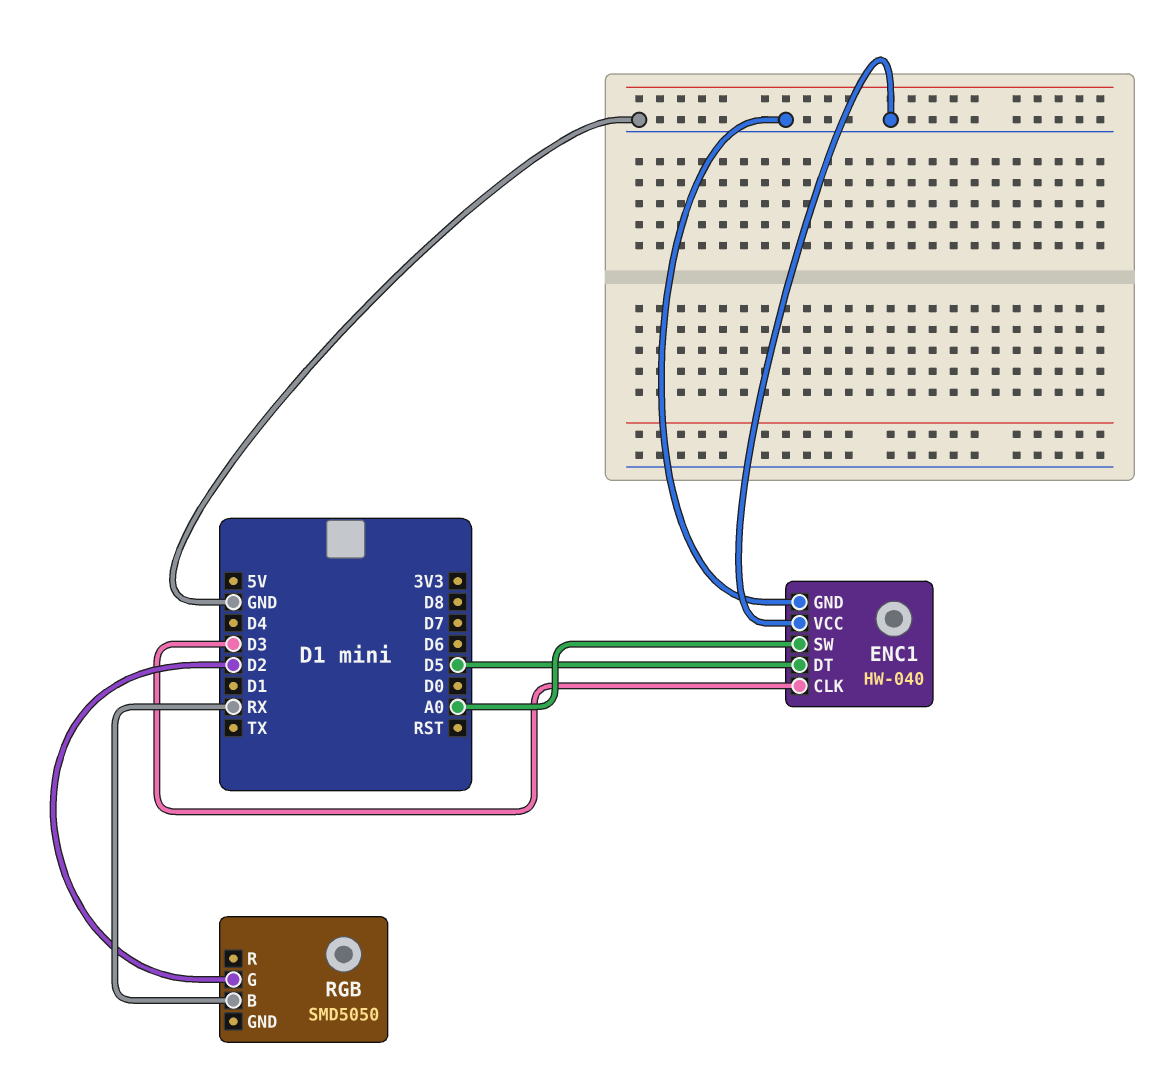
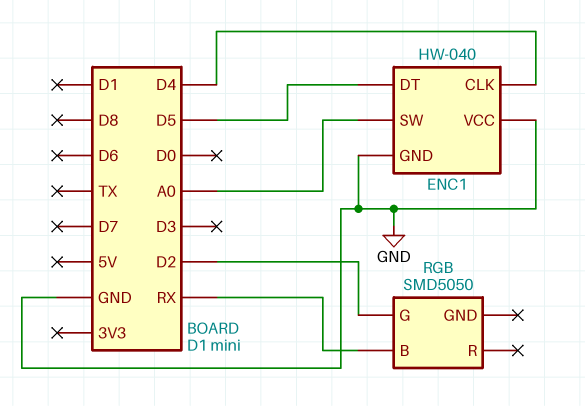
ENC1 pin CLK: D3 -> D4

